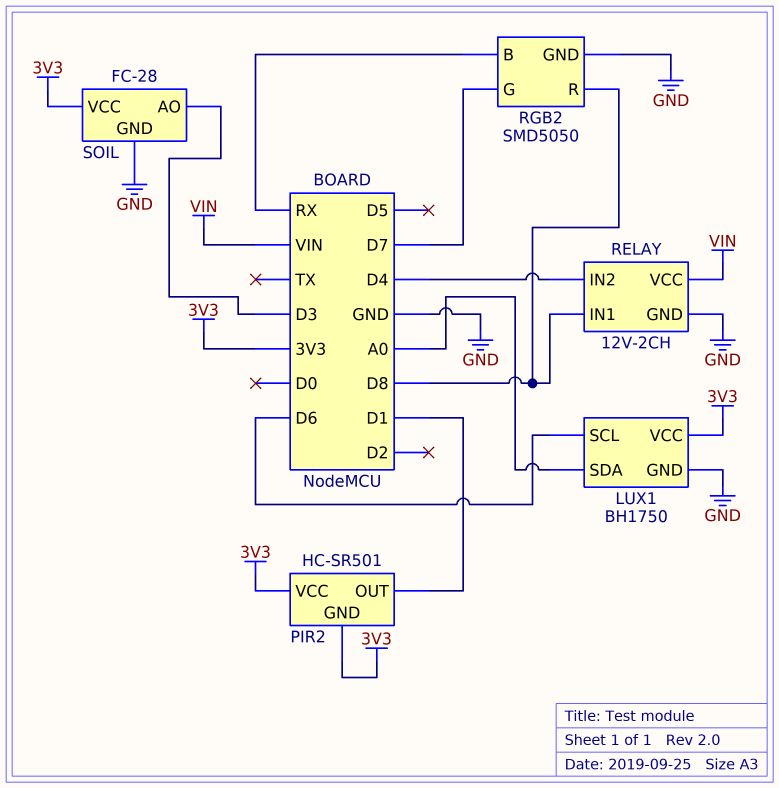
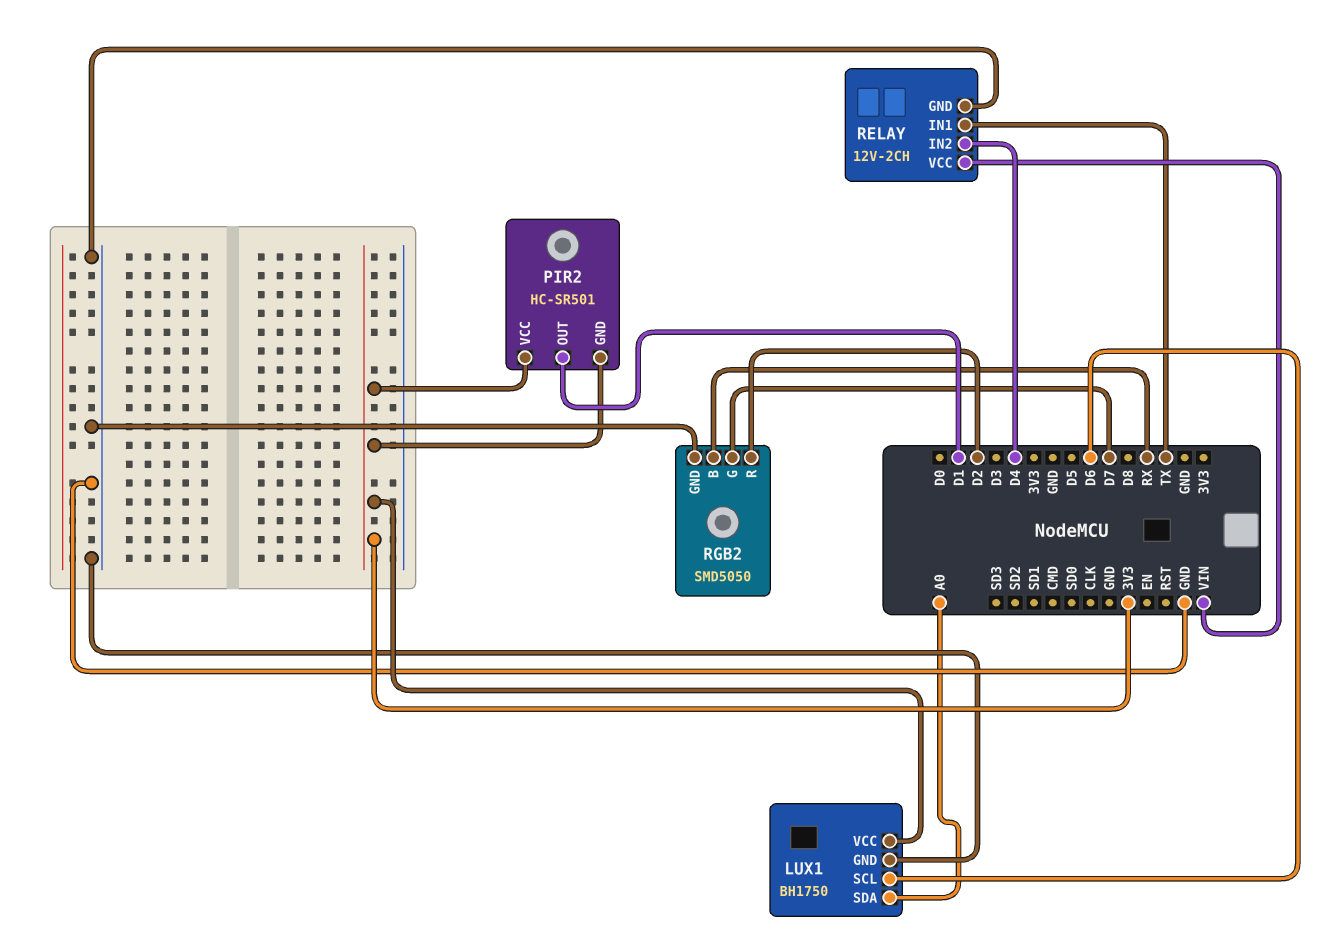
RELAY pin IN1: D8 -> TX
RGB2 pin R: D8 -> D2
SOIL: FC-28 -> none
SOIL pin AO: D3 -> none
SOIL pin GND: GND -> none
SOIL pin VCC: 3V3 -> none

